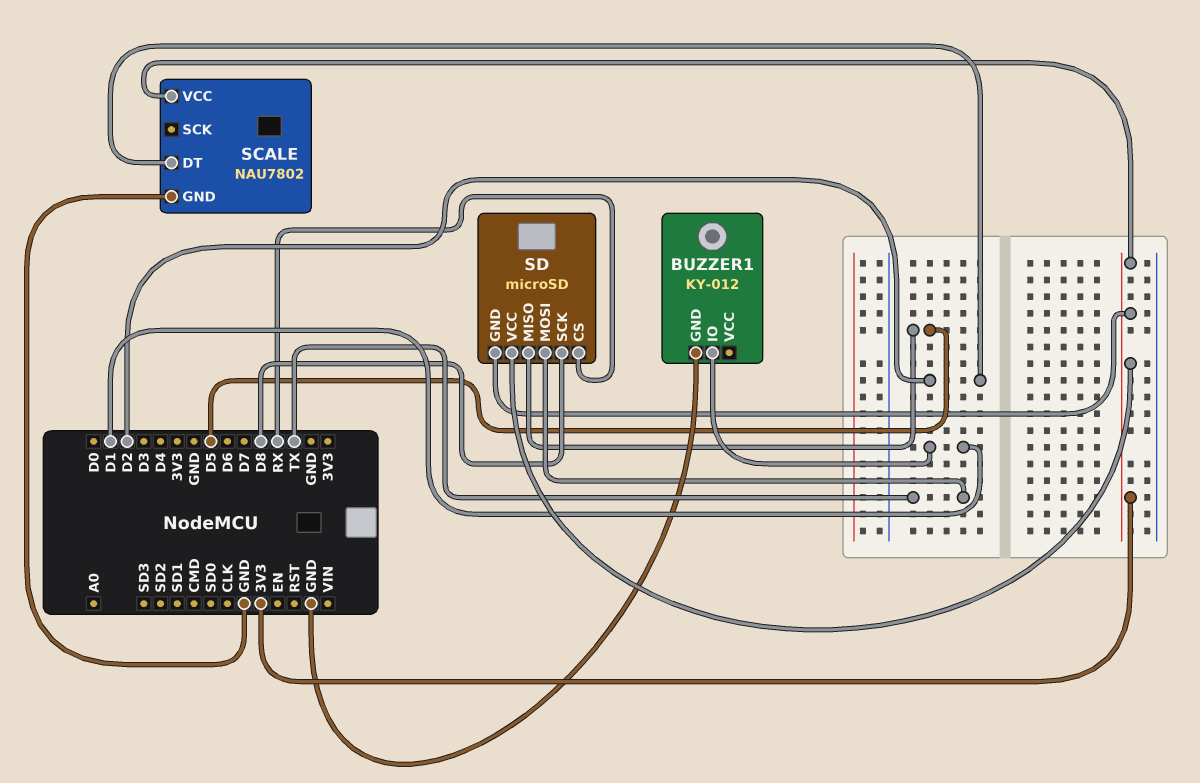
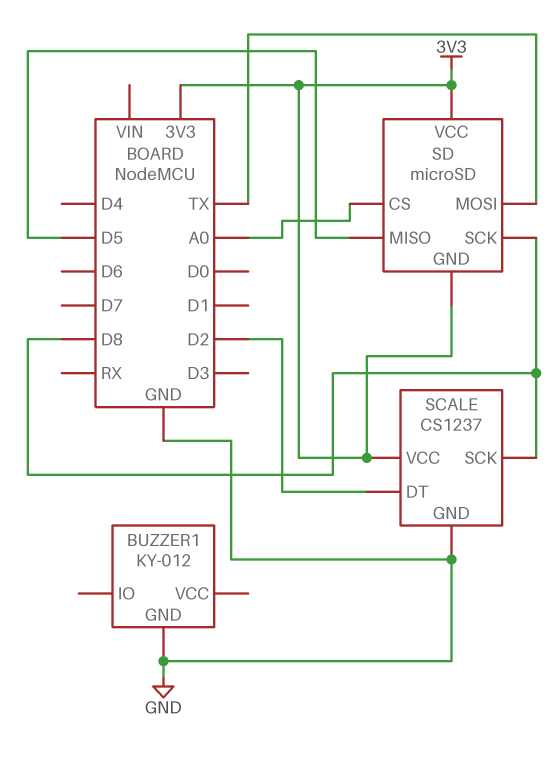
BUZZER1 pin IO: D1 -> none
SCALE: NAU7802 -> CS1237
SCALE pin SCK: none -> D8
SD pin CS: RX -> A0

